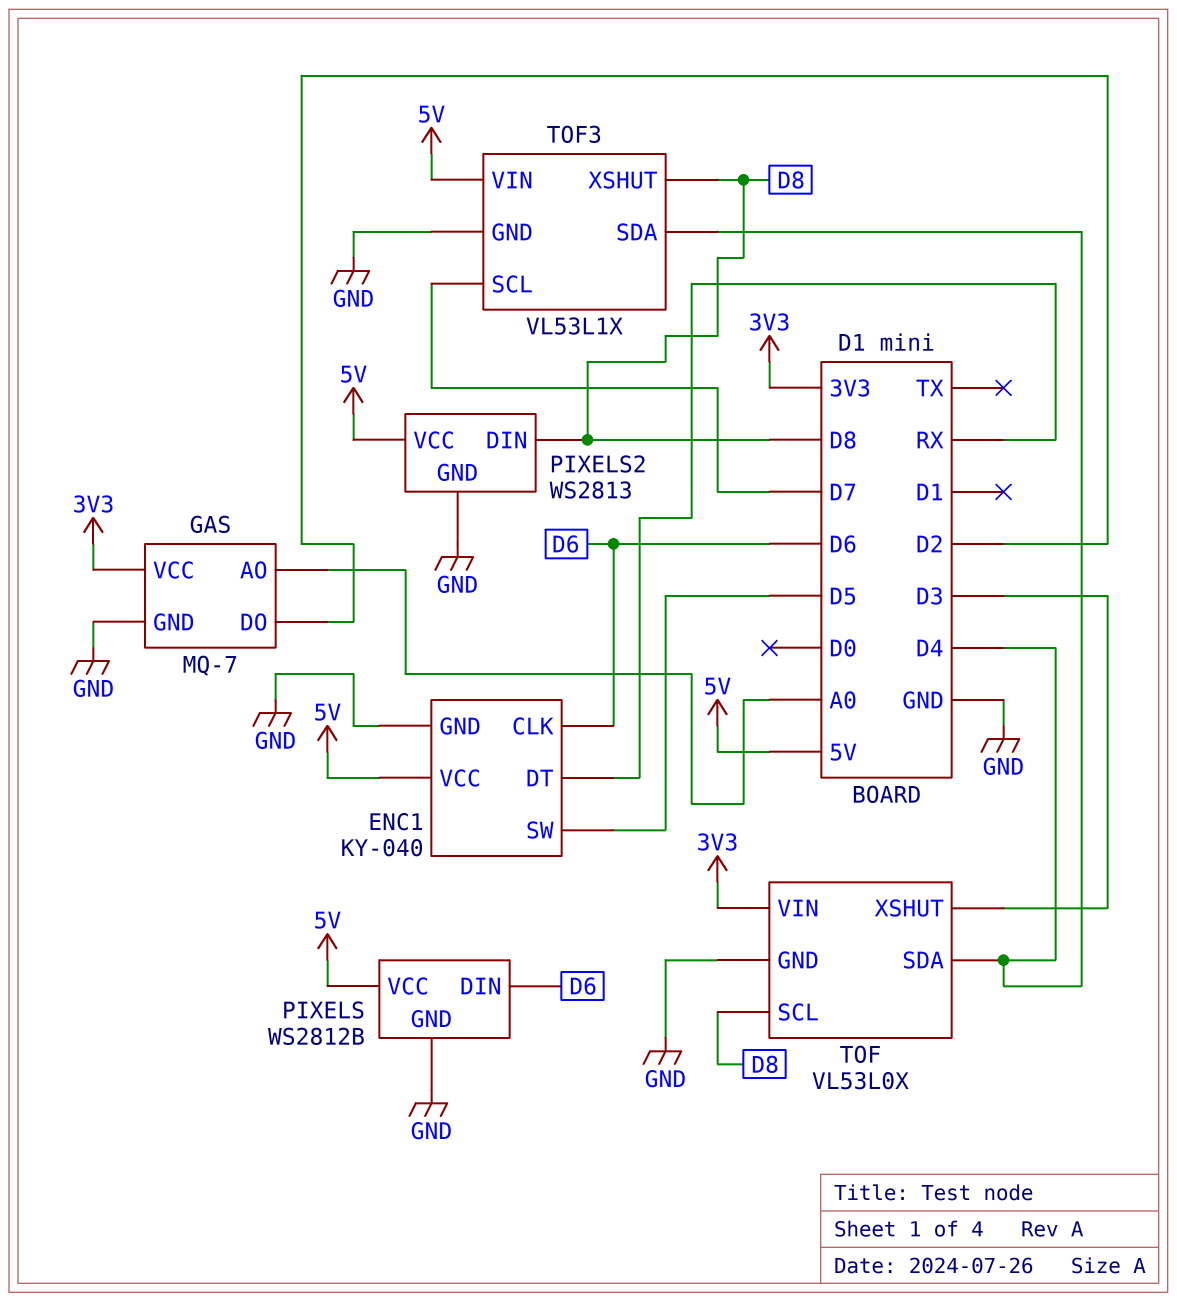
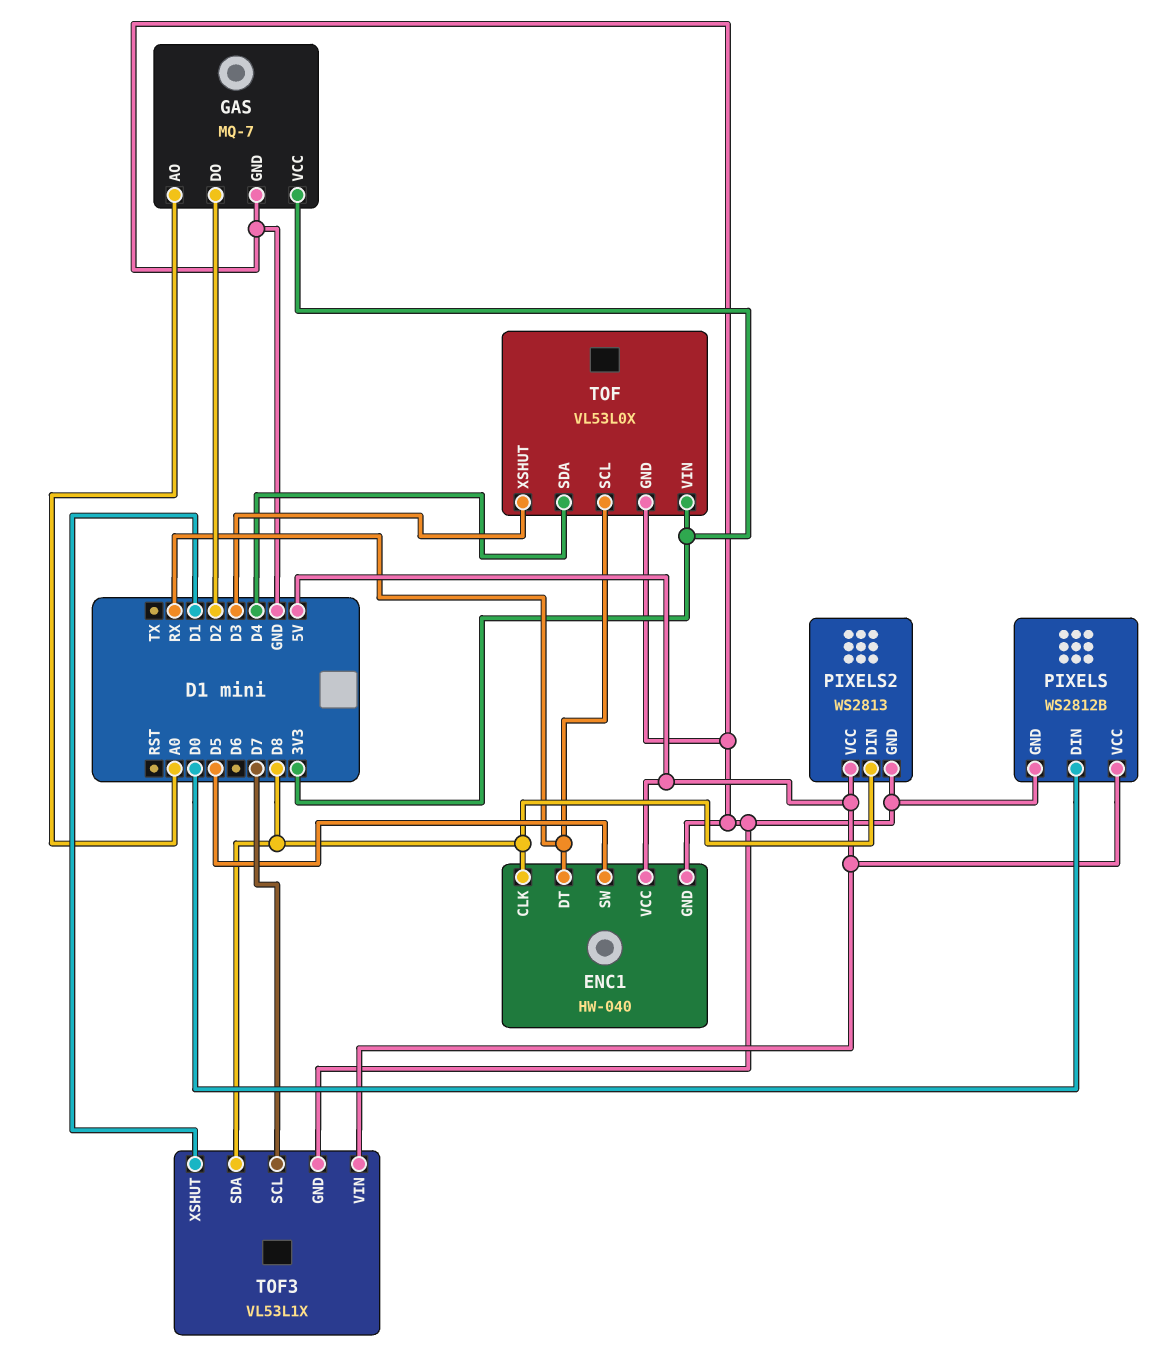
ENC1: KY-040 -> HW-040
ENC1 pin CLK: D6 -> D8
PIXELS pin DIN: D6 -> D0
TOF pin SCL: D8 -> RX
TOF3 pin SDA: D4 -> D8
TOF3 pin XSHUT: D8 -> D1

